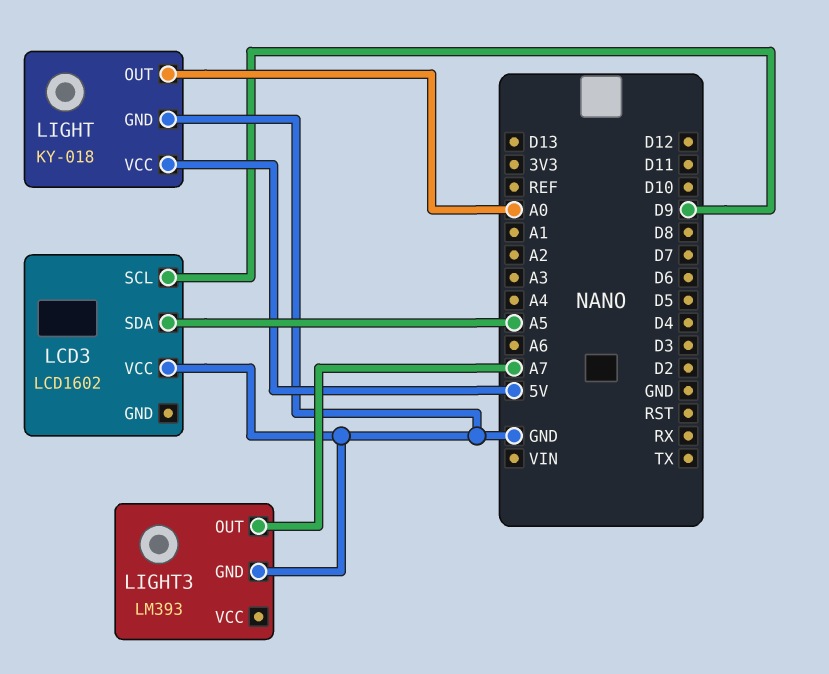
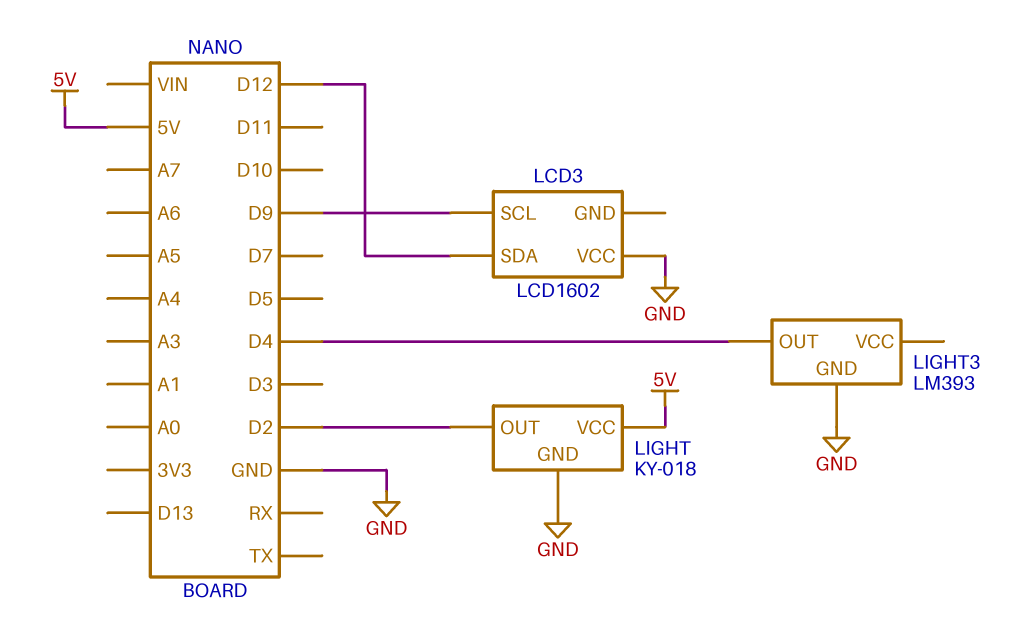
LCD3 pin SDA: A5 -> D12
LIGHT pin OUT: A0 -> D2
LIGHT3 pin OUT: A7 -> D4

